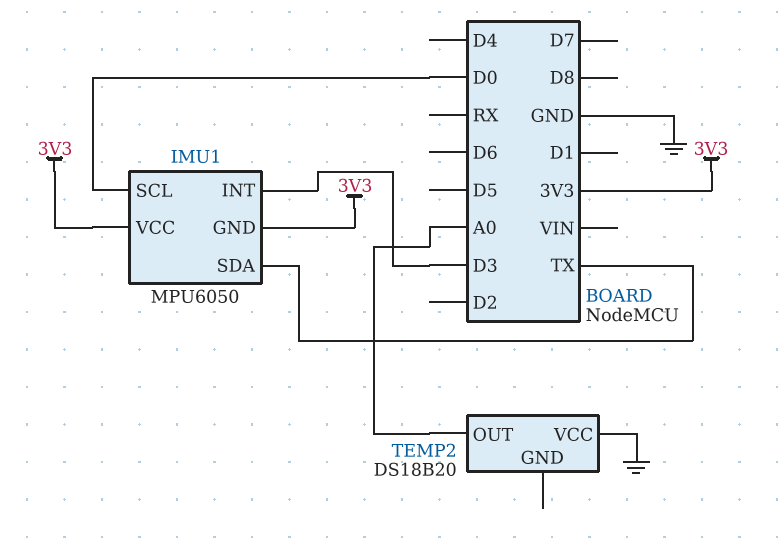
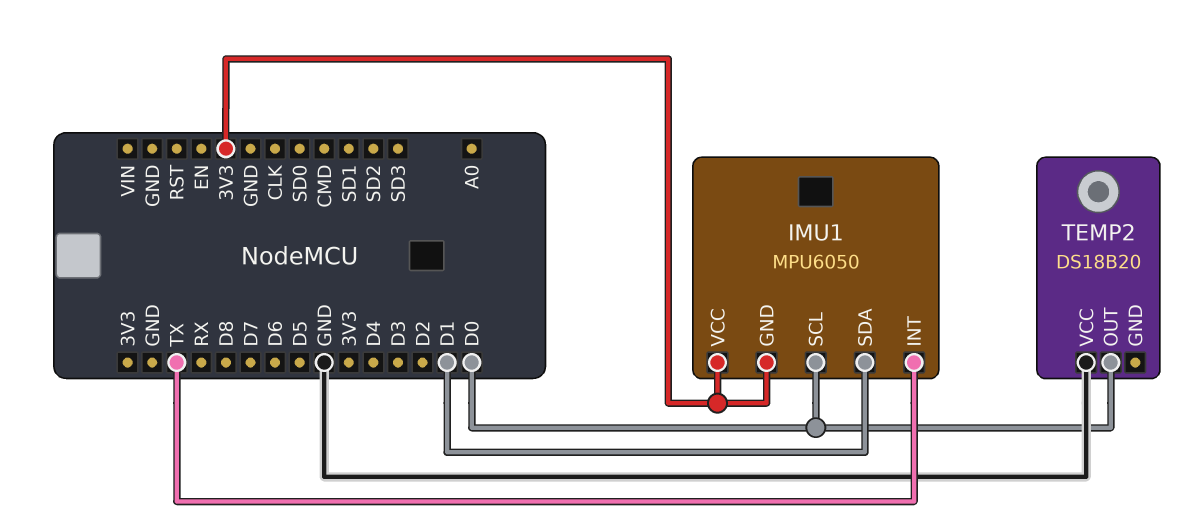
IMU1 pin INT: D3 -> TX
IMU1 pin SDA: TX -> D1
TEMP2 pin OUT: A0 -> D0

